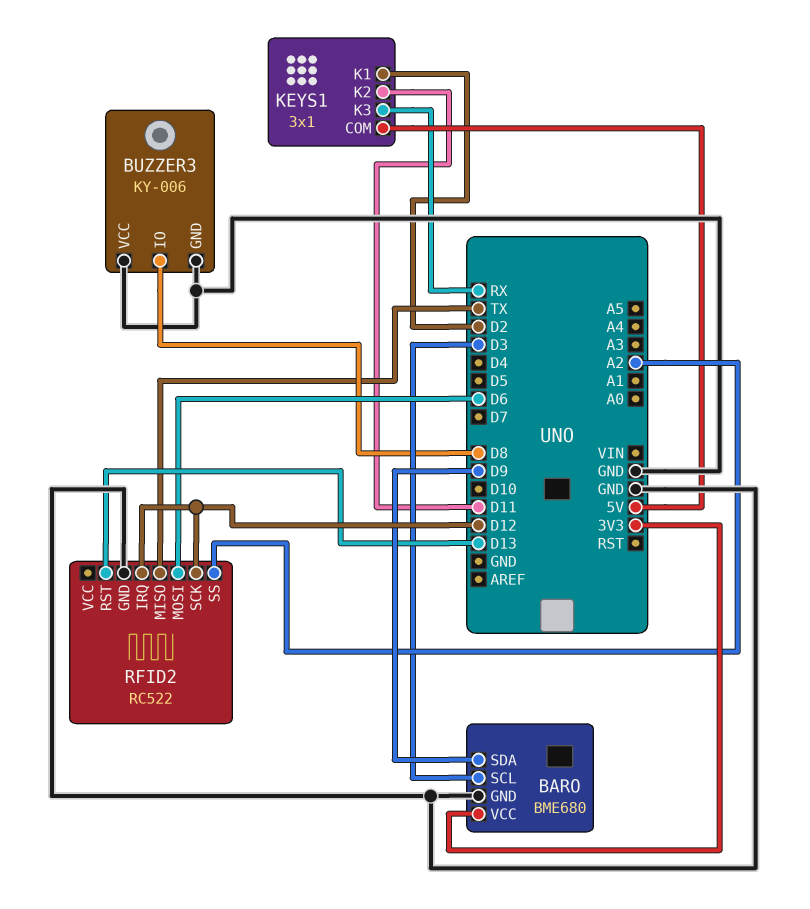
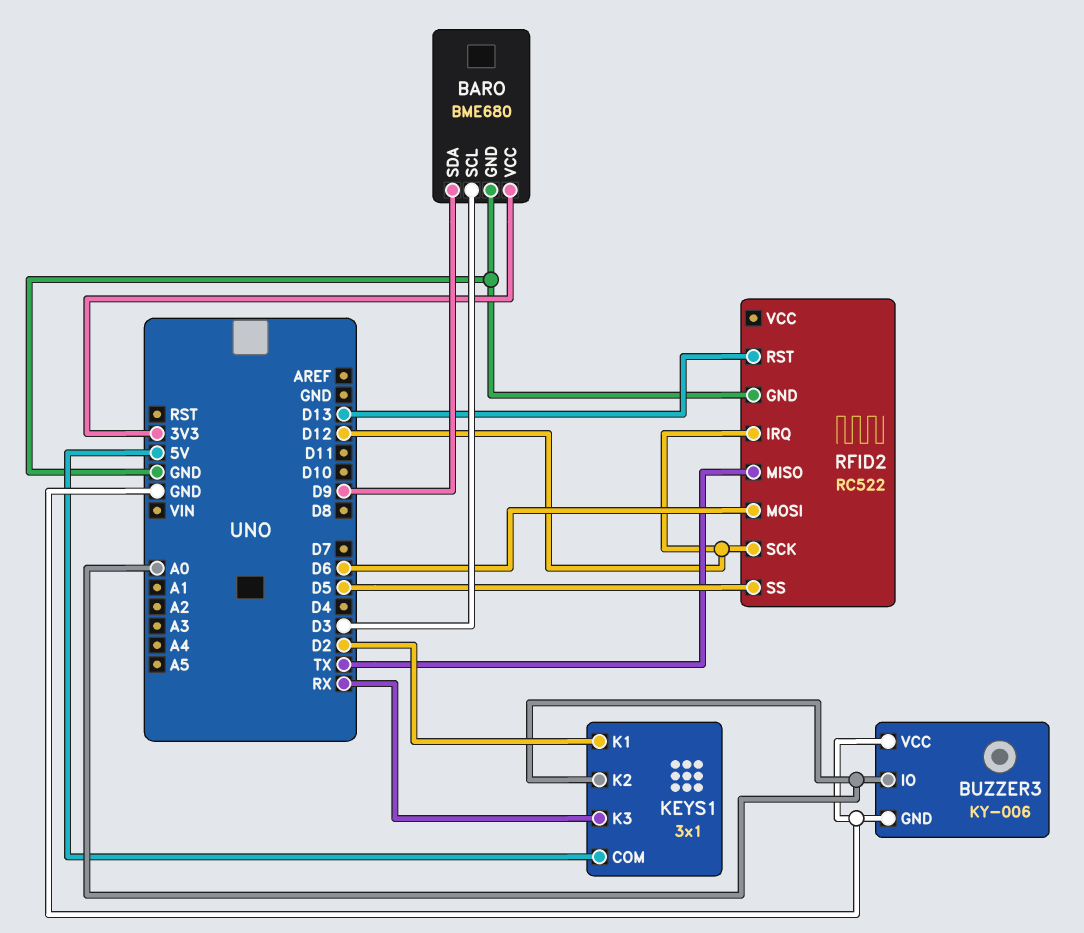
BUZZER3 pin IO: D8 -> A0
KEYS1 pin K2: D11 -> A0
RFID2 pin SS: A2 -> D5

